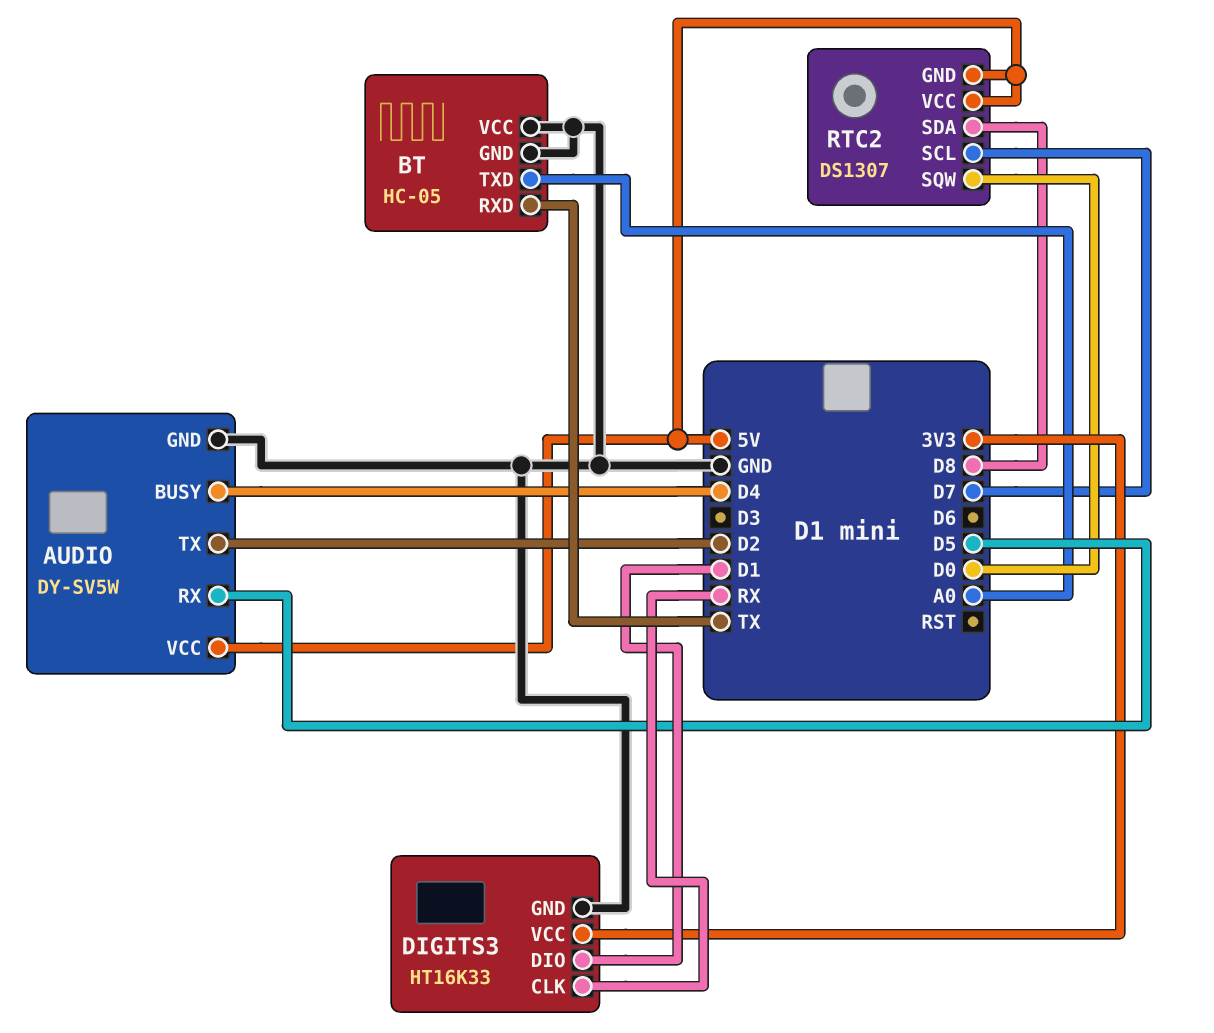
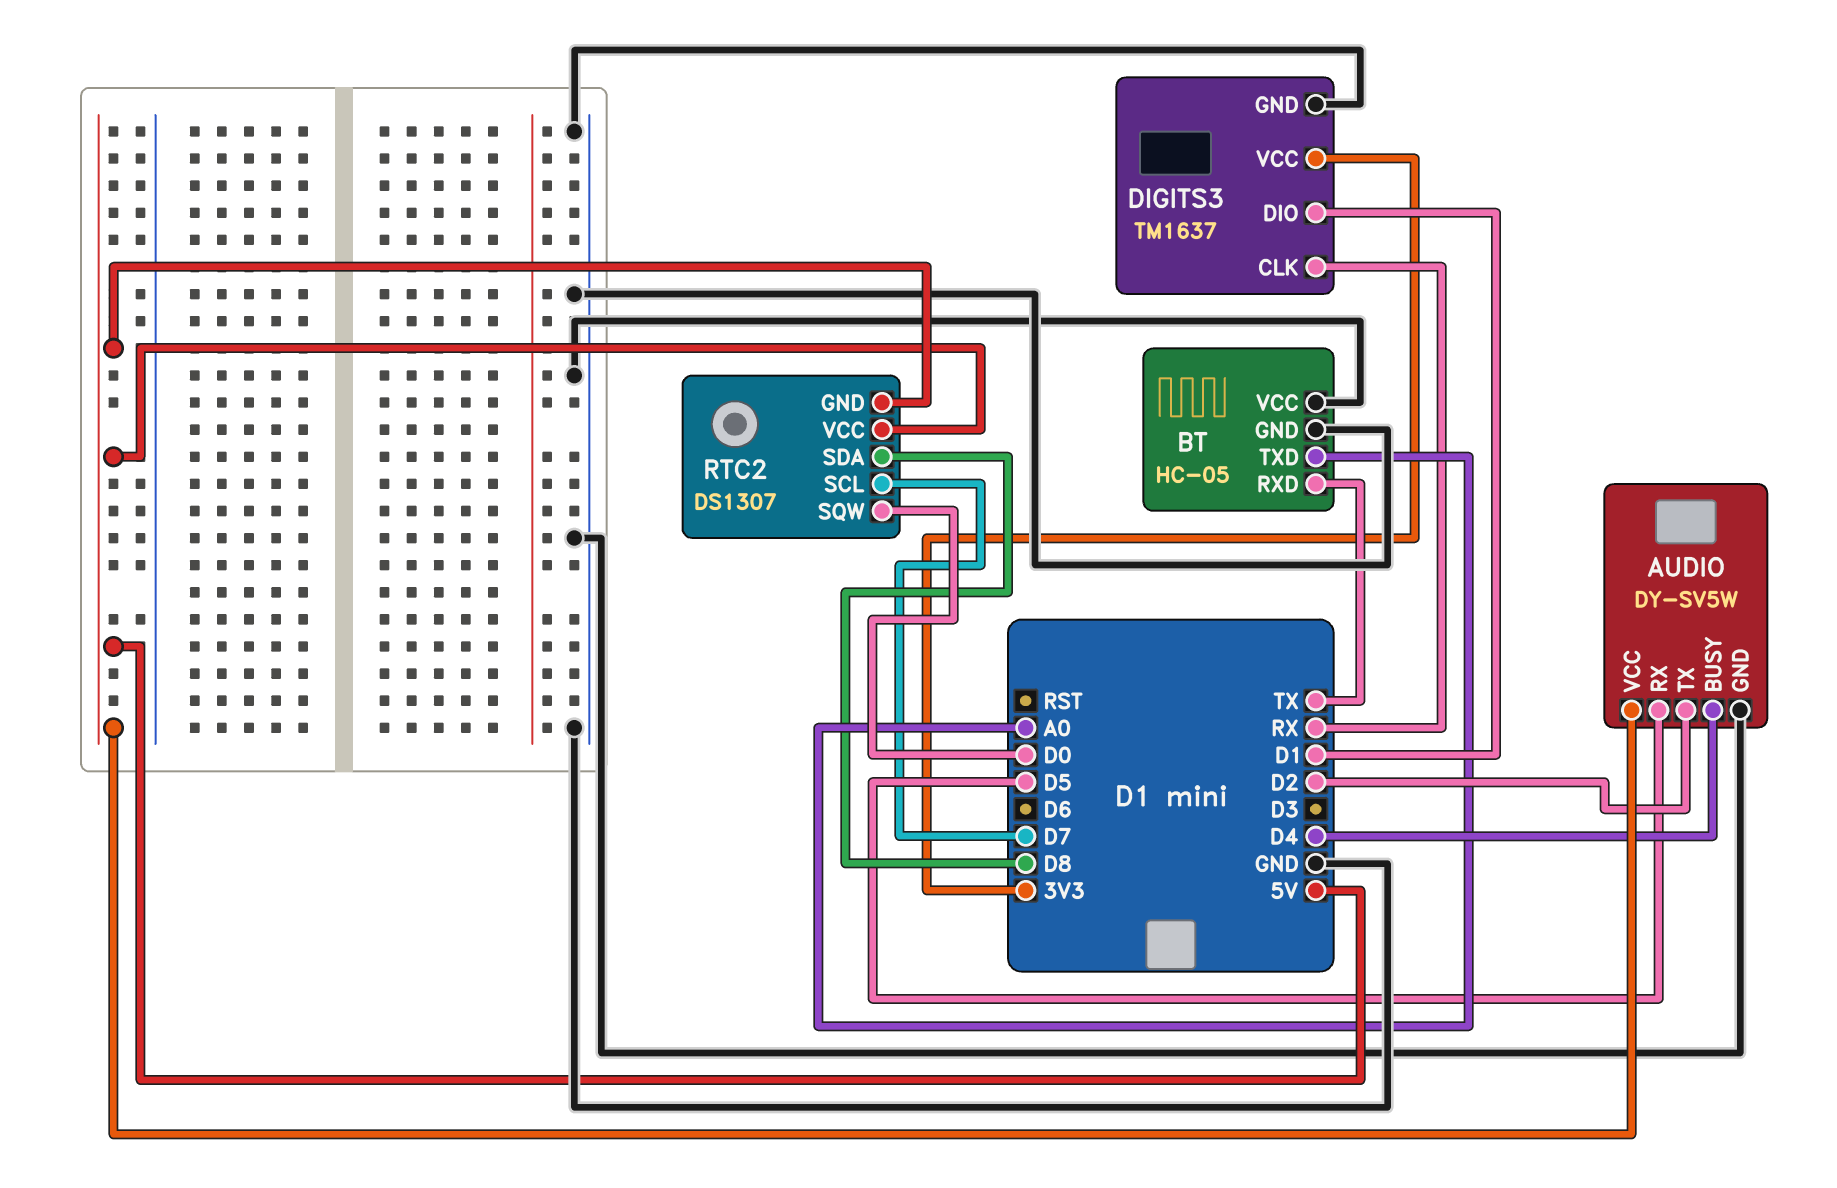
DIGITS3: HT16K33 -> TM1637

